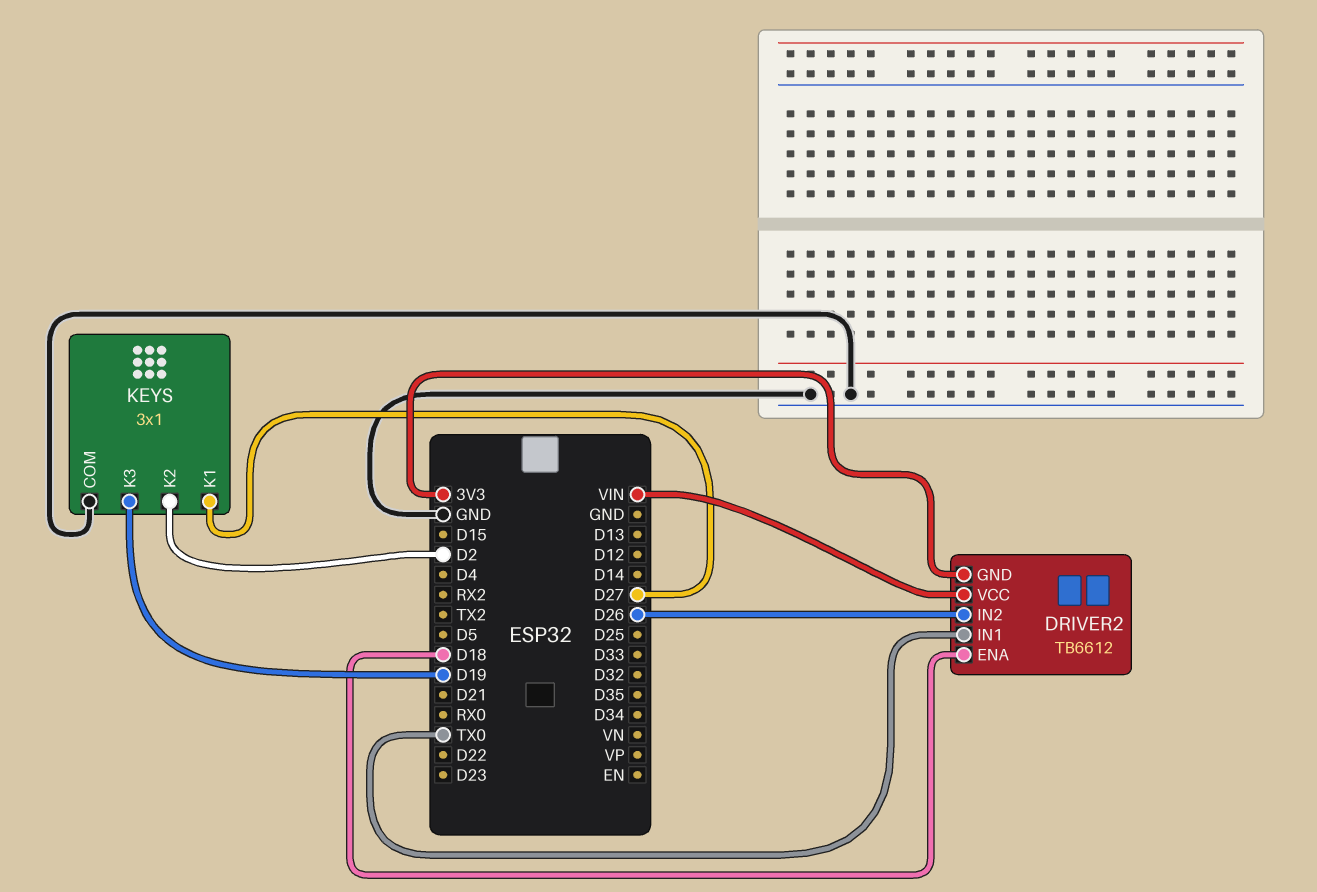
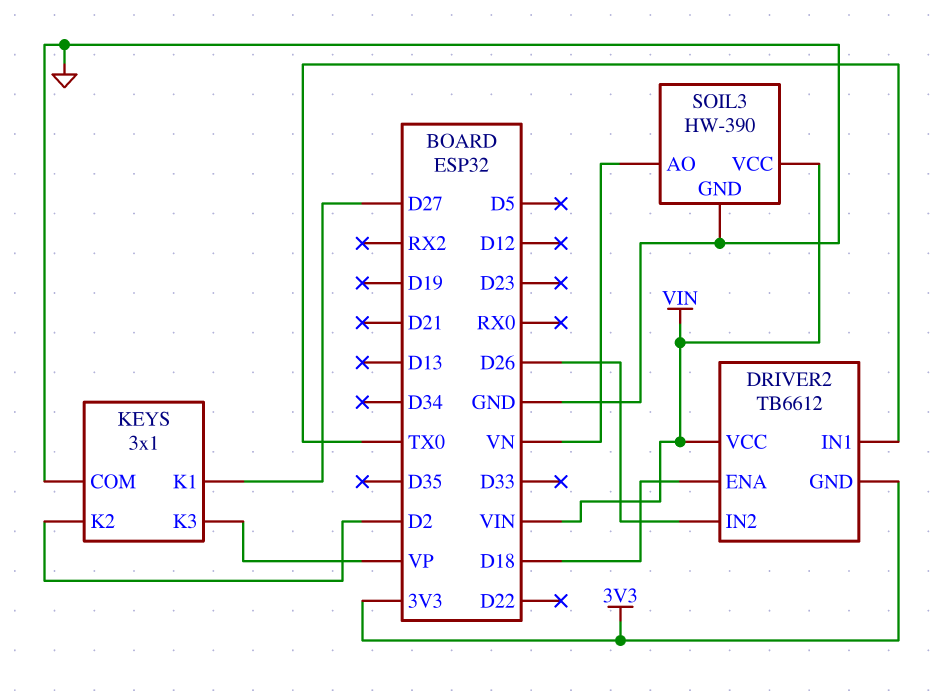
KEYS pin K3: D19 -> VP
SOIL3: none -> HW-390
SOIL3 pin AO: none -> VN
SOIL3 pin GND: none -> GND
SOIL3 pin VCC: none -> VIN

